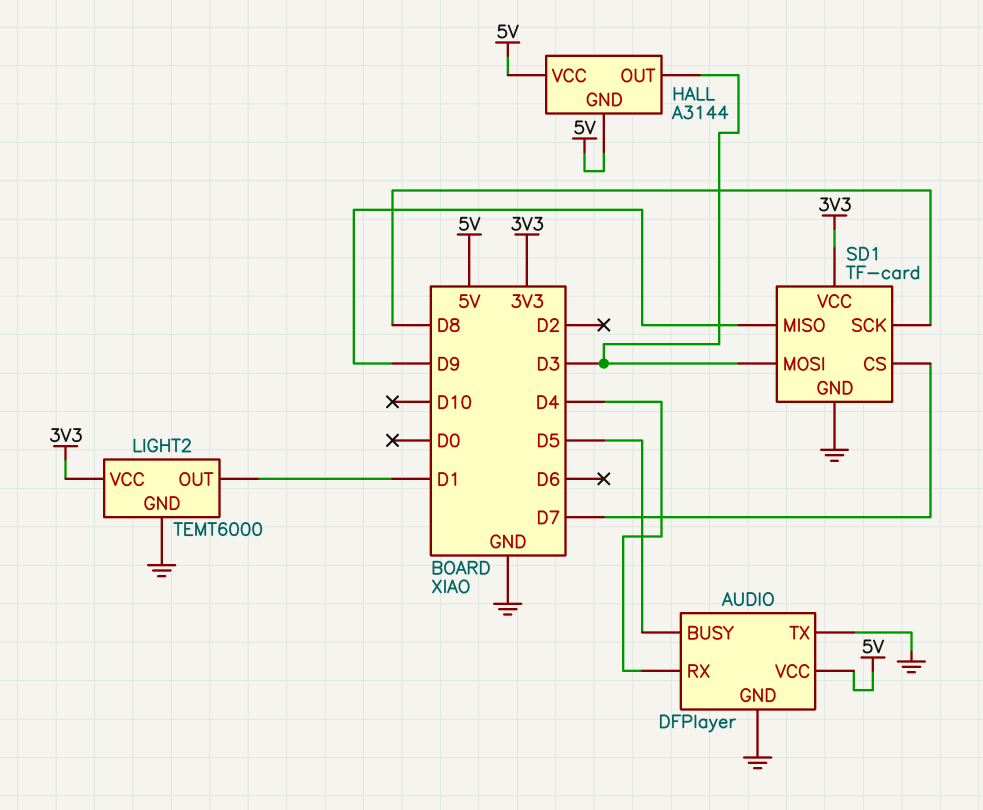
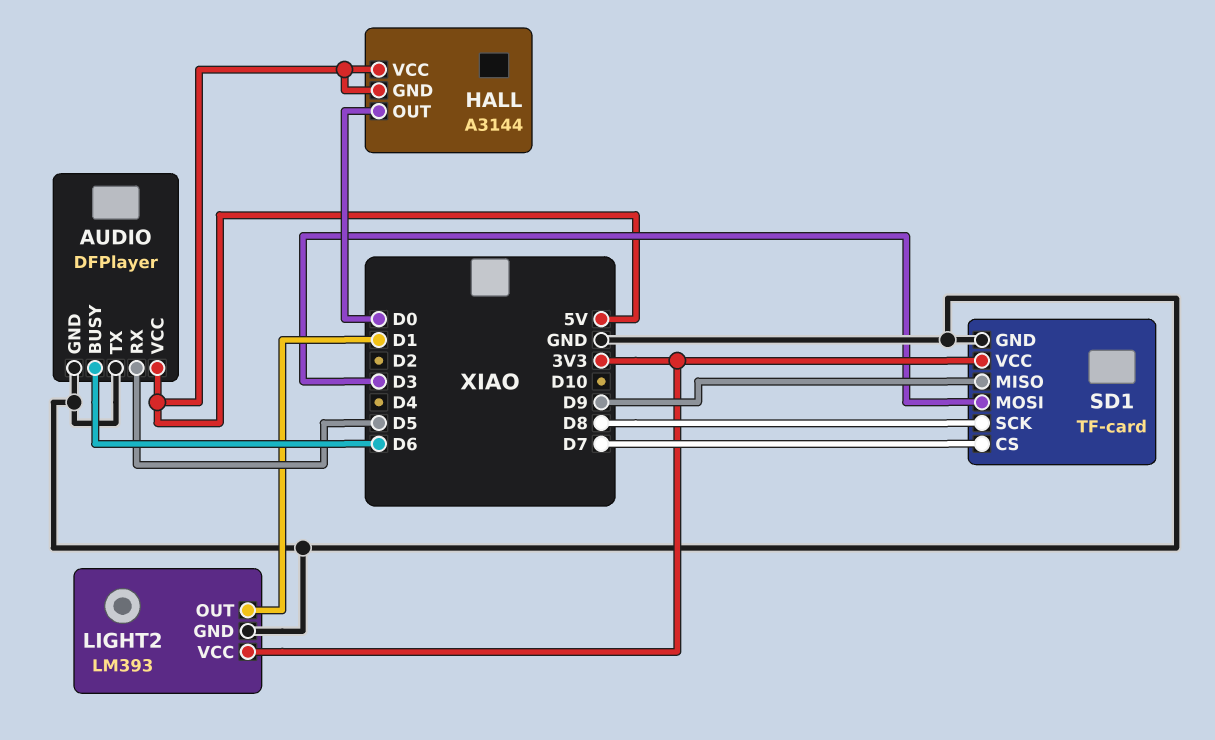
AUDIO pin BUSY: D5 -> D6
AUDIO pin RX: D4 -> D5
HALL pin OUT: D3 -> D0
LIGHT2: TEMT6000 -> LM393

